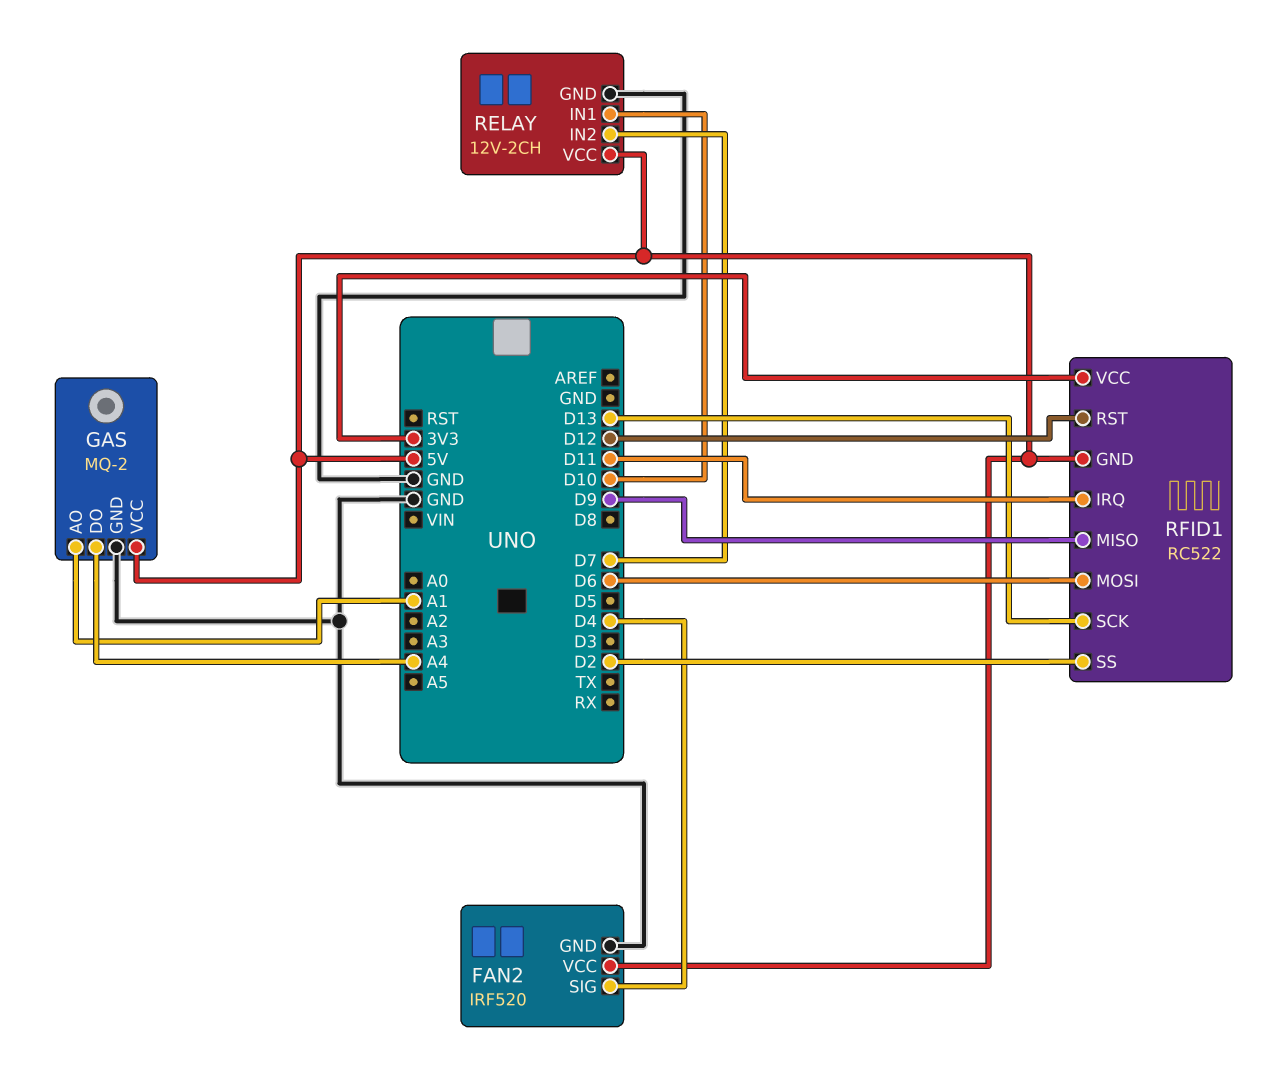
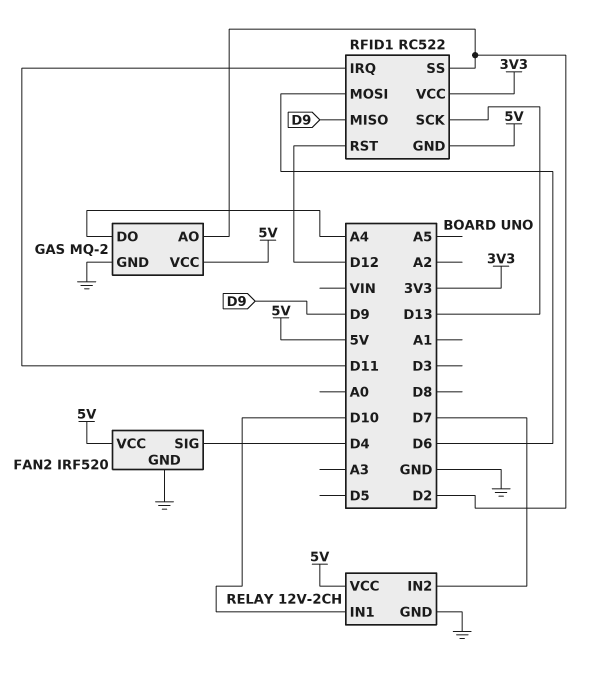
GAS pin AO: A1 -> D2

